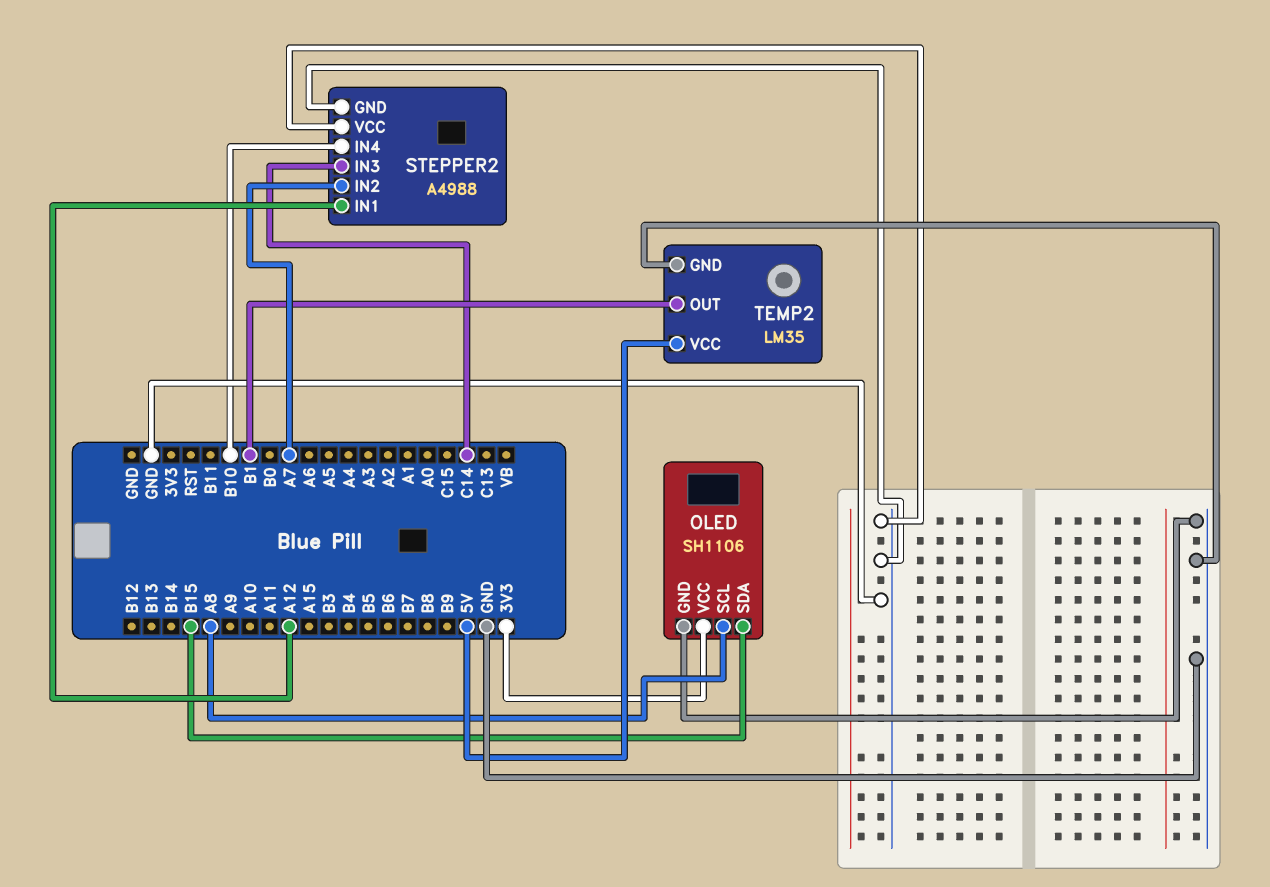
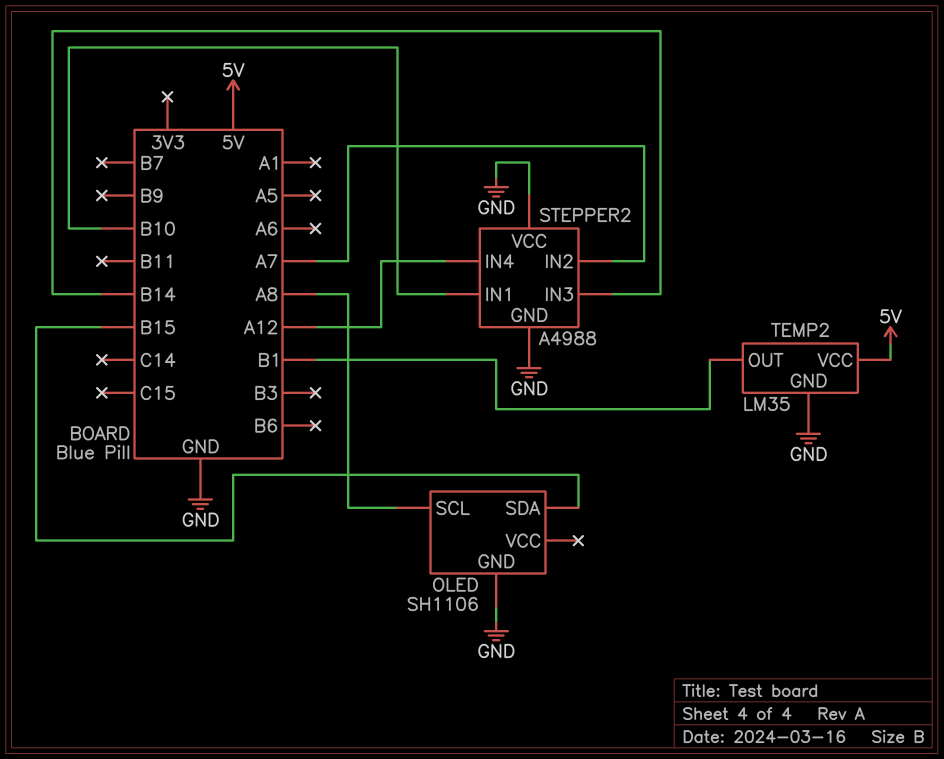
OLED pin VCC: 3V3 -> none
STEPPER2 pin IN1: A12 -> B10
STEPPER2 pin IN3: C14 -> B14
STEPPER2 pin IN4: B10 -> A12

